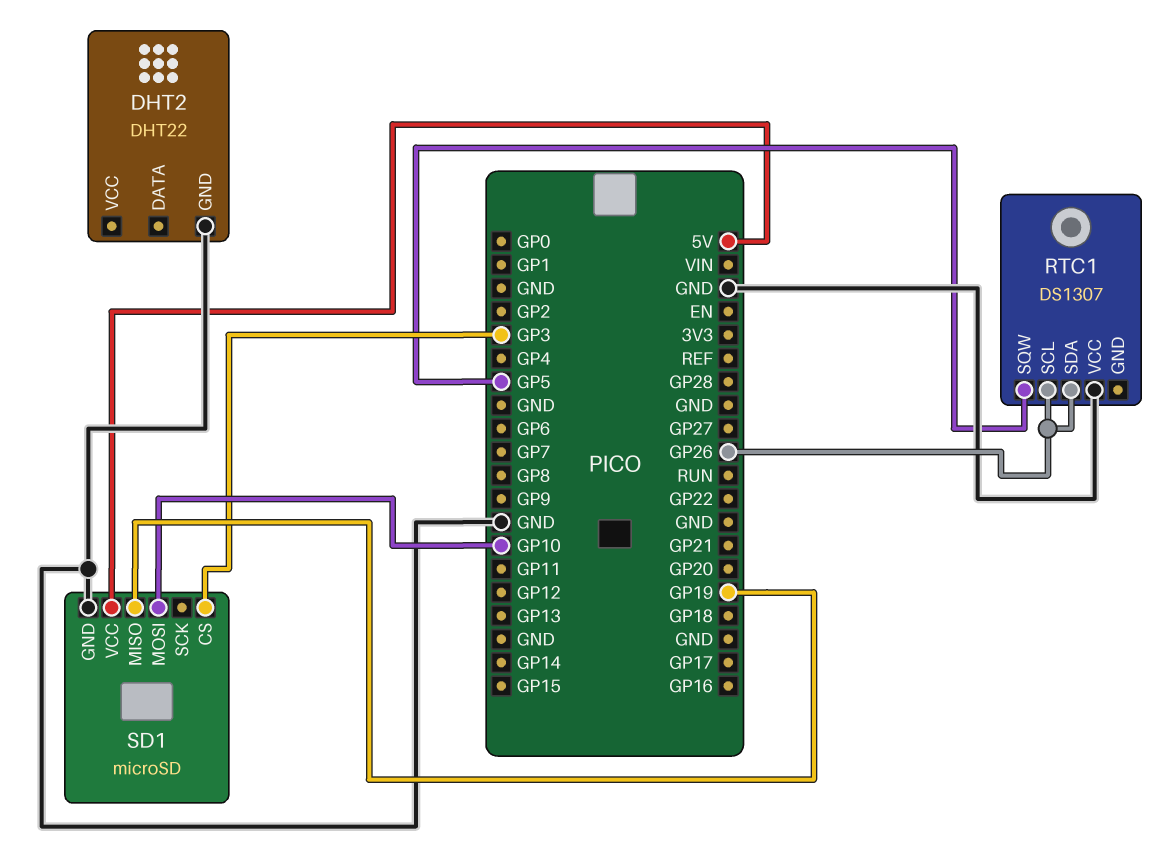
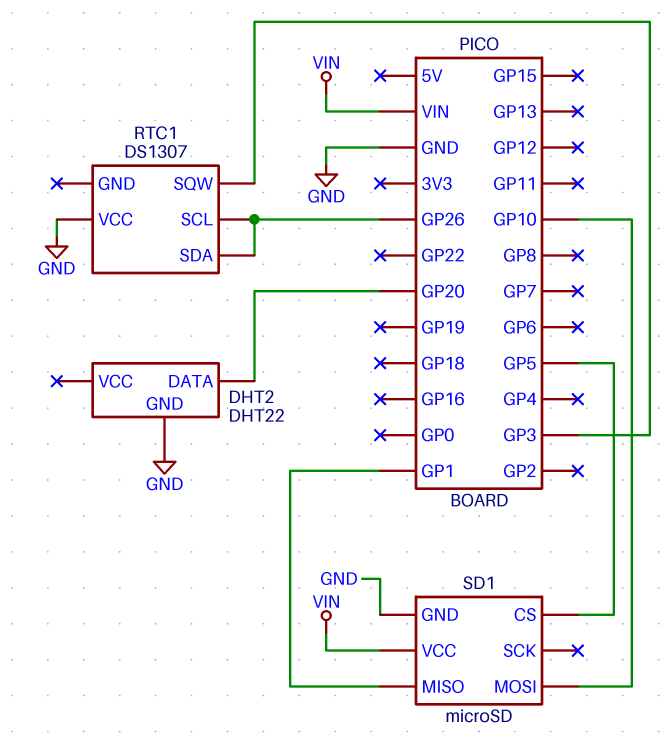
DHT2 pin DATA: none -> GP20
RTC1 pin SQW: GP5 -> GP3
SD1 pin CS: GP3 -> GP5
SD1 pin MISO: GP19 -> GP1
SD1 pin VCC: 5V -> VIN

